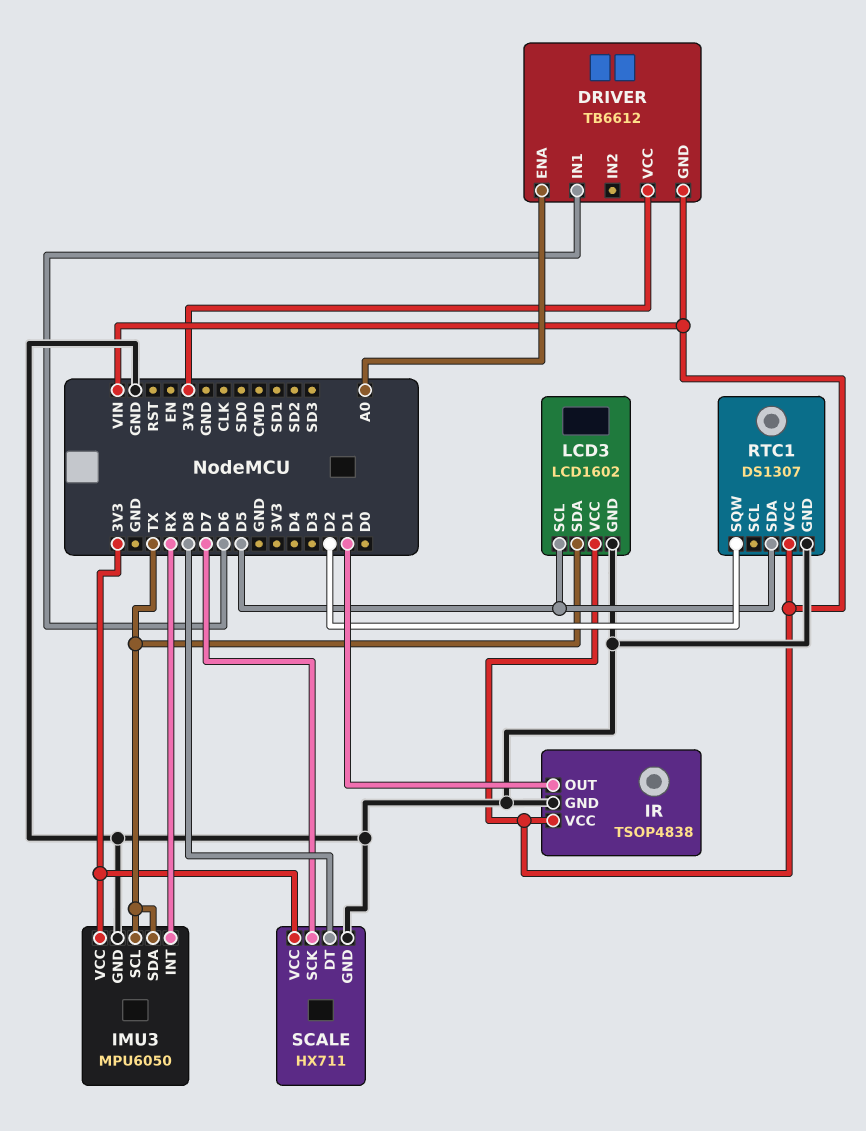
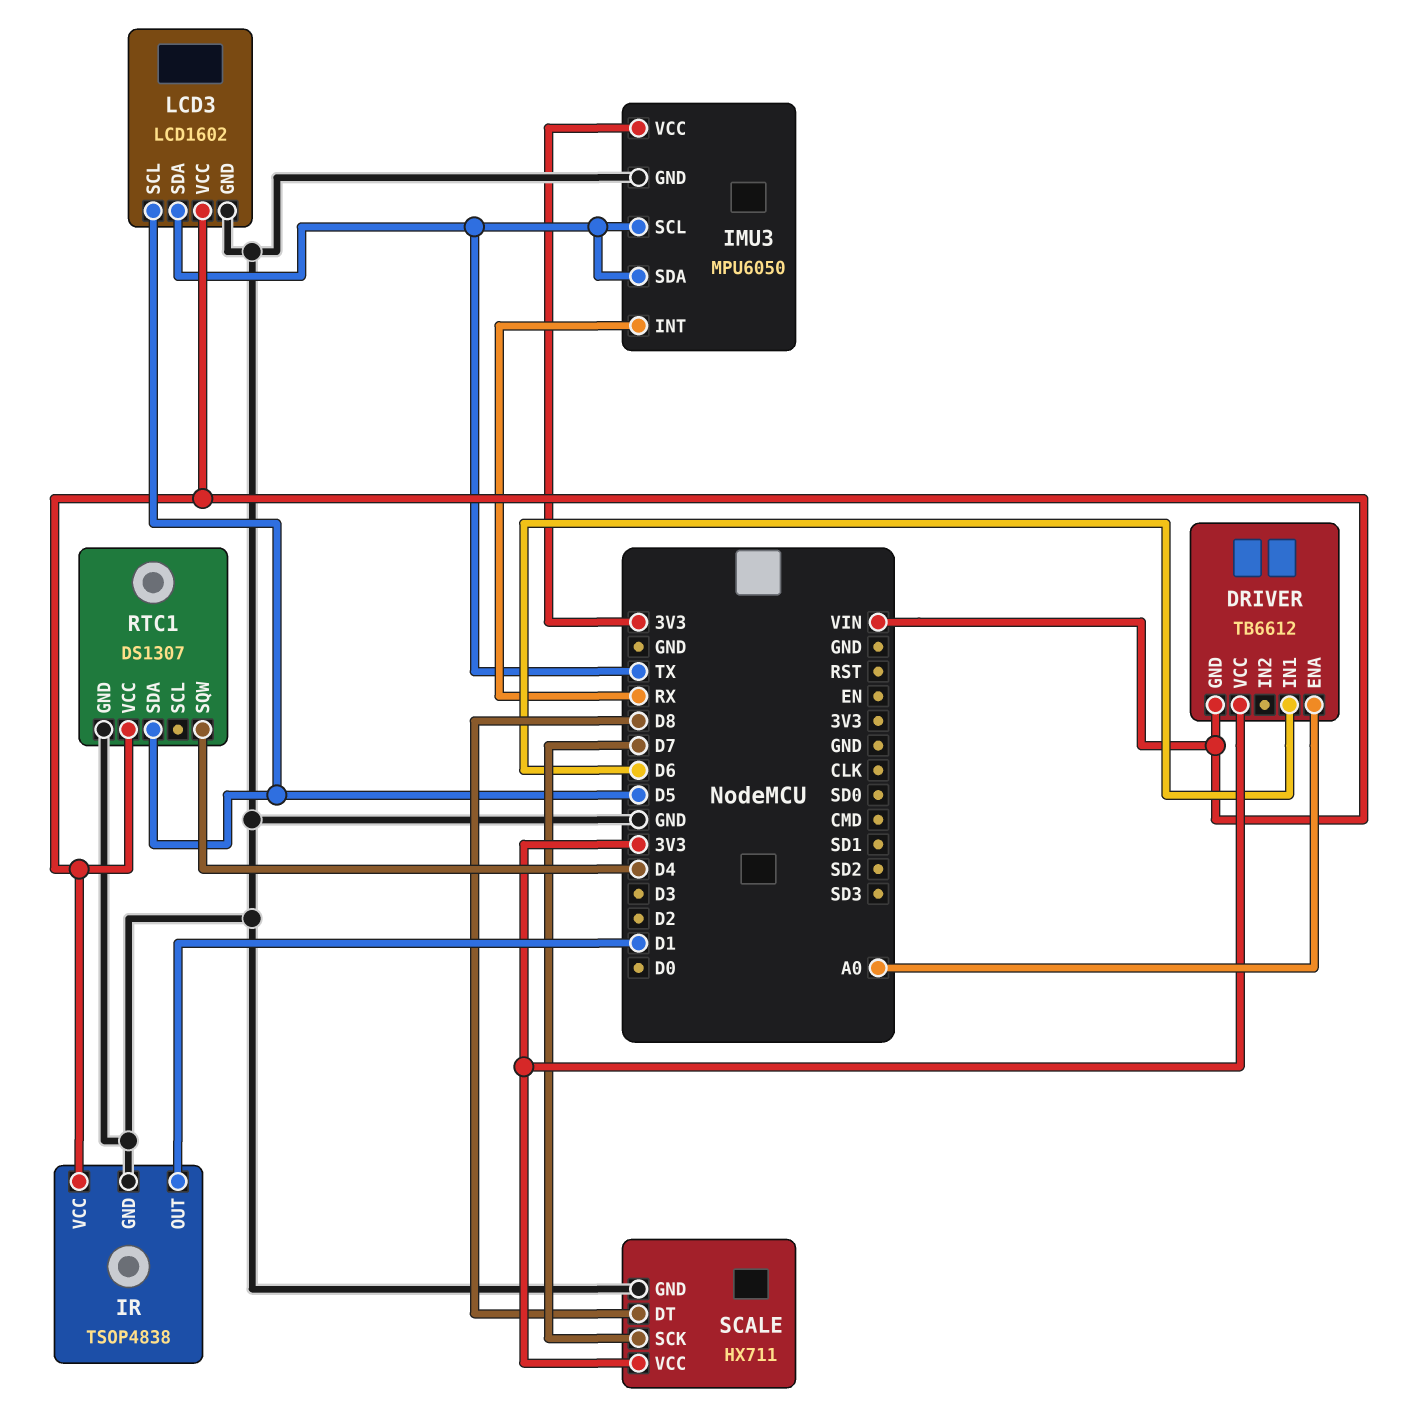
RTC1 pin SQW: D2 -> D4

